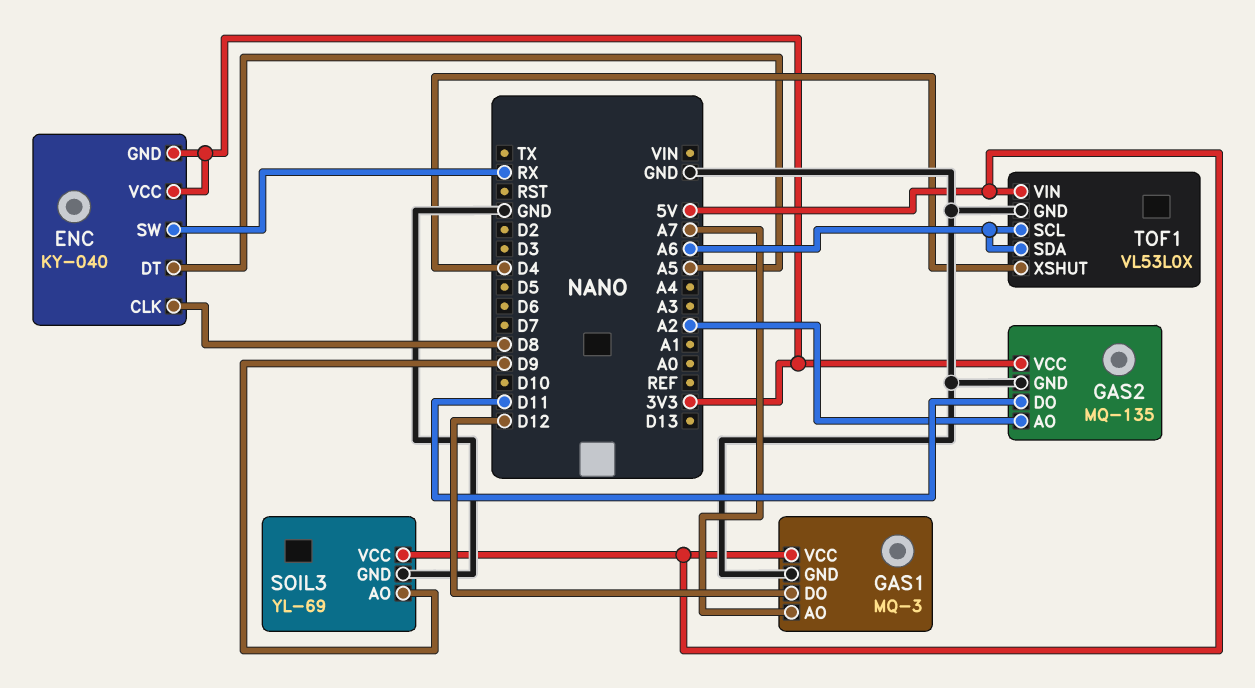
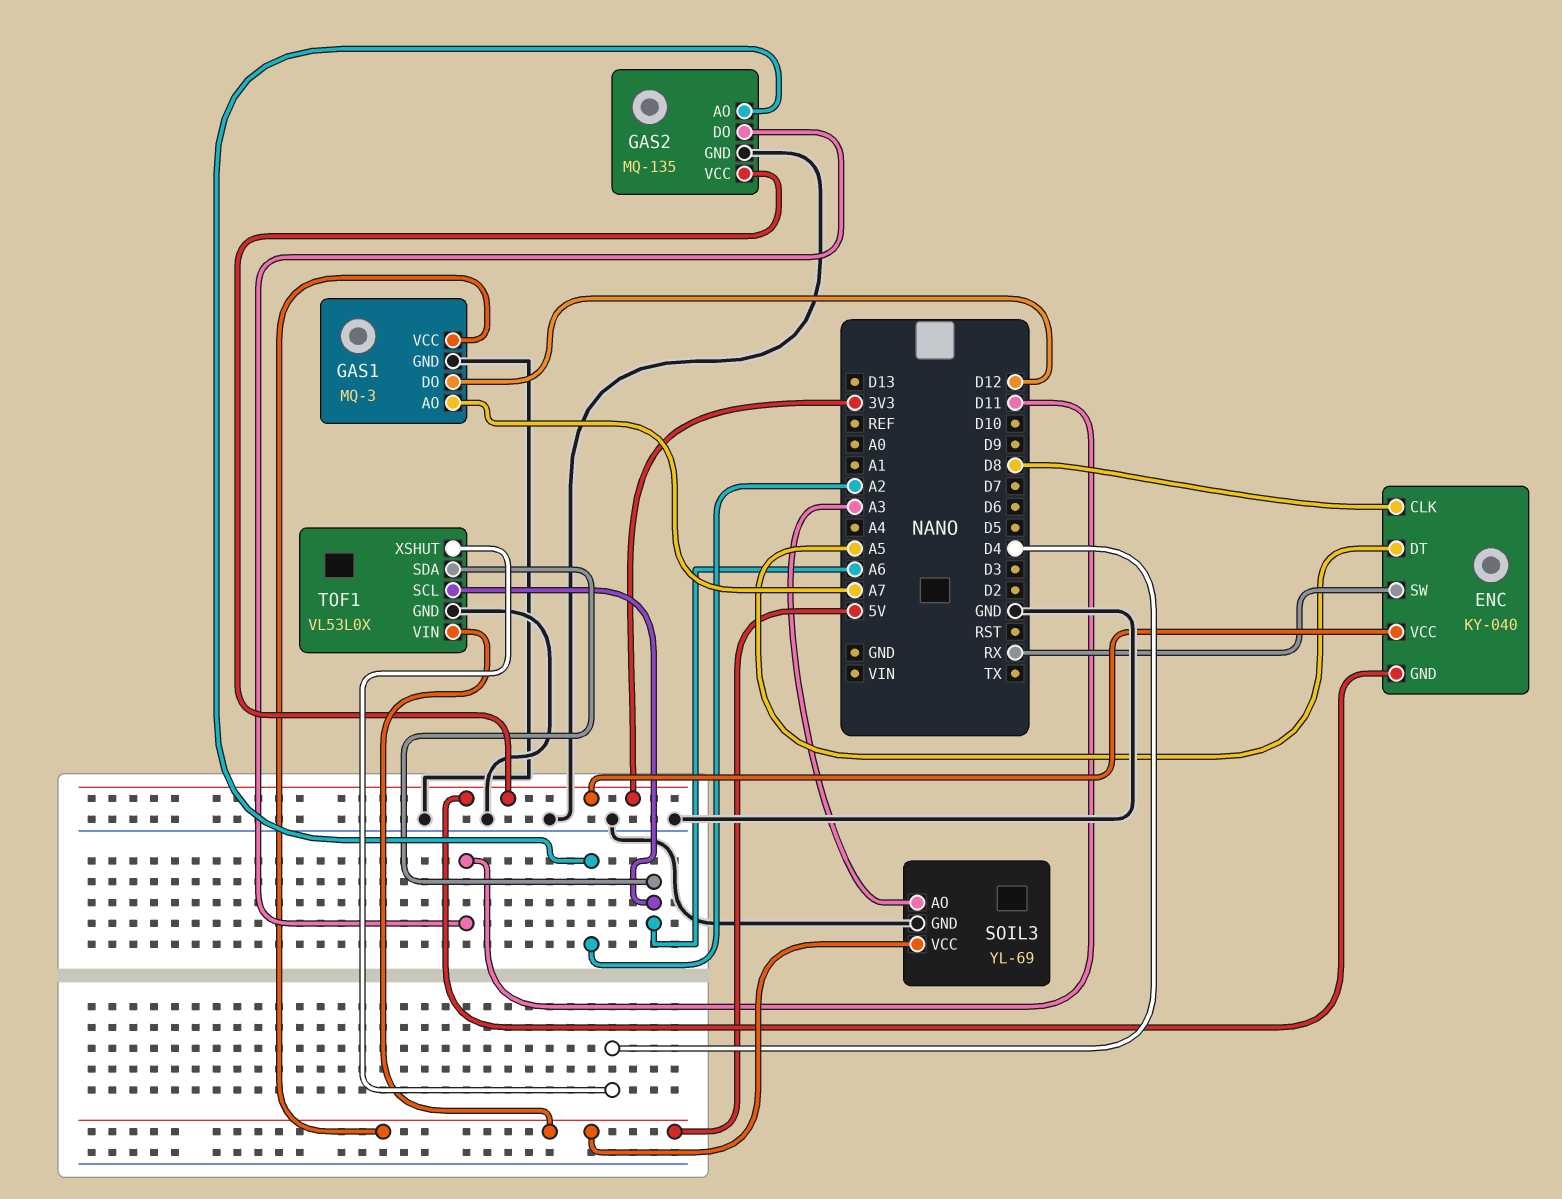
SOIL3 pin AO: D9 -> A3

